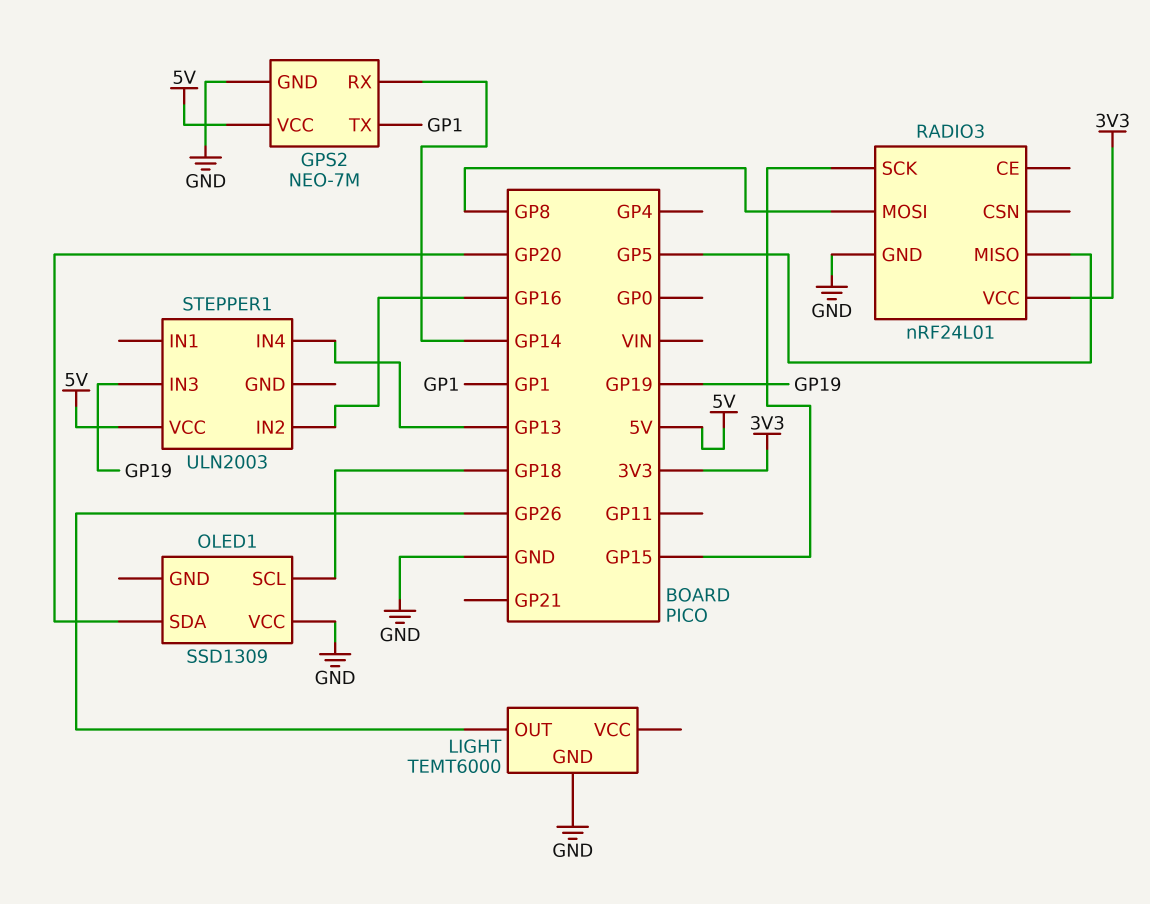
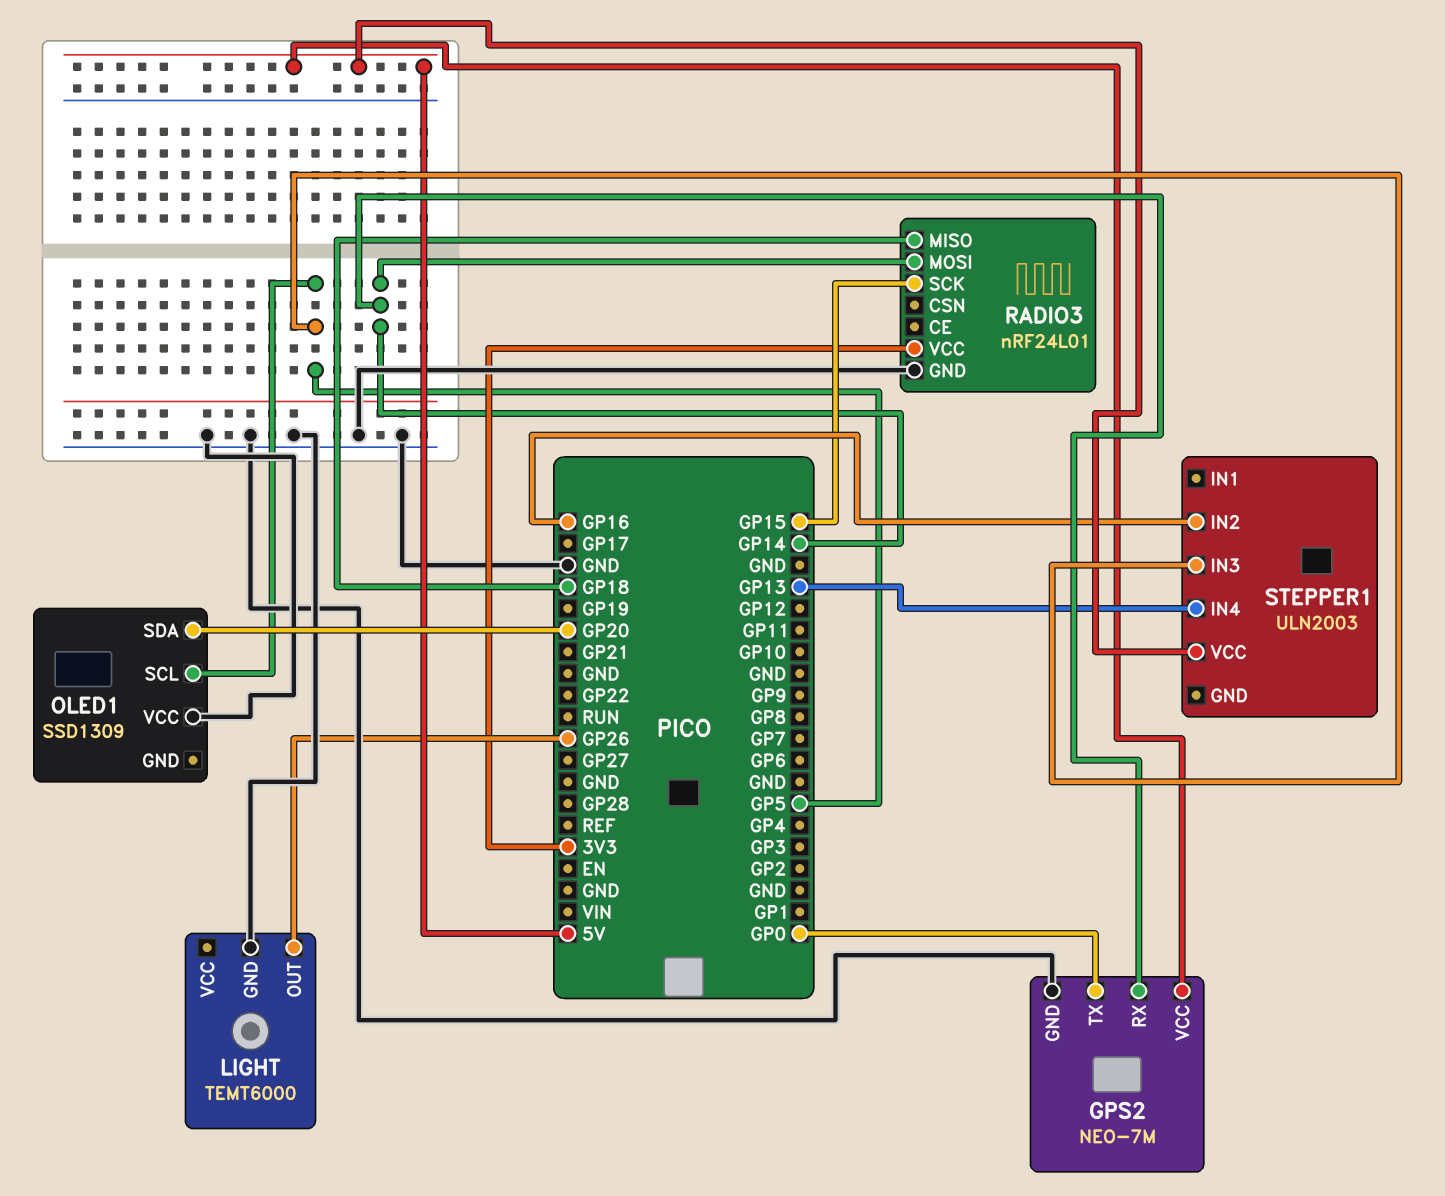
GPS2 pin TX: GP1 -> GP0
OLED1 pin SCL: GP18 -> GP5
RADIO3 pin MISO: GP5 -> GP18
RADIO3 pin MOSI: GP8 -> GP14
STEPPER1 pin IN3: GP19 -> GP5

